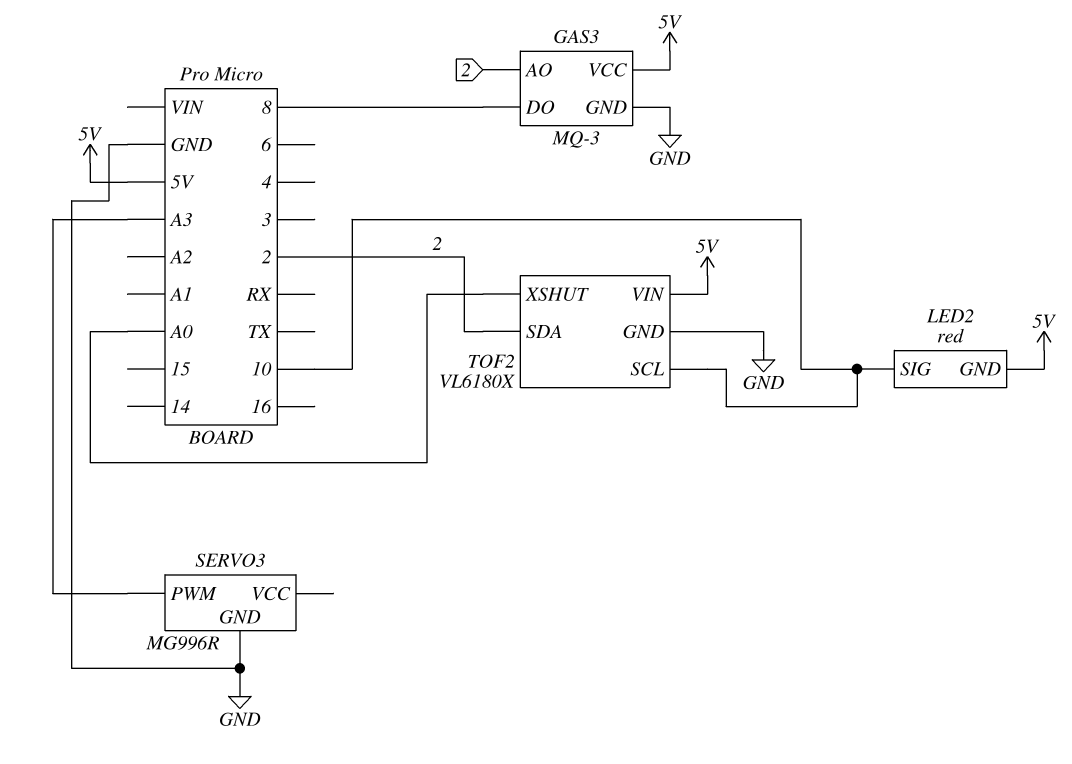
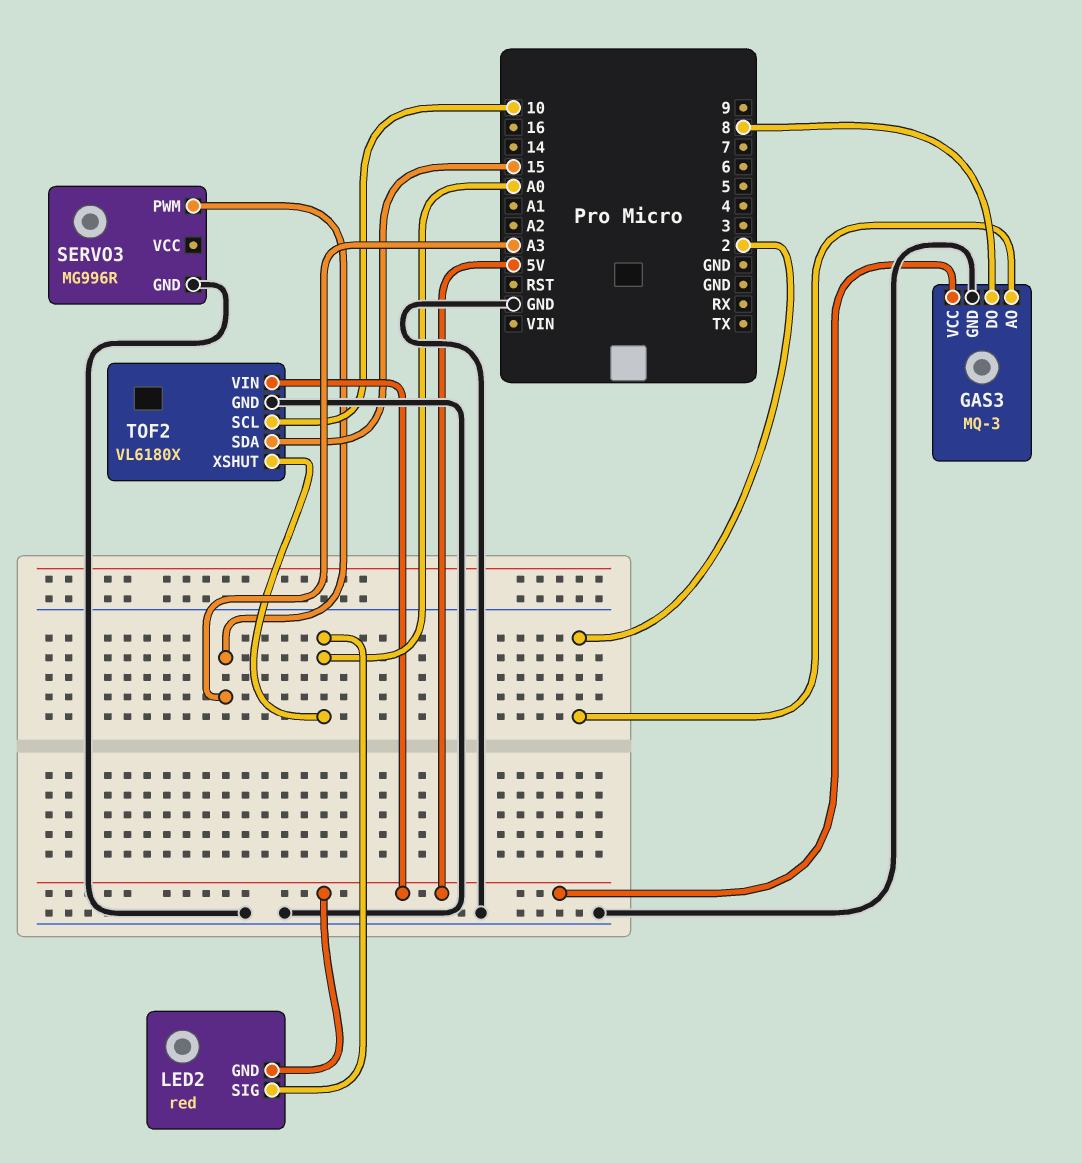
LED2 pin SIG: 10 -> A0
TOF2 pin SDA: 2 -> 15

